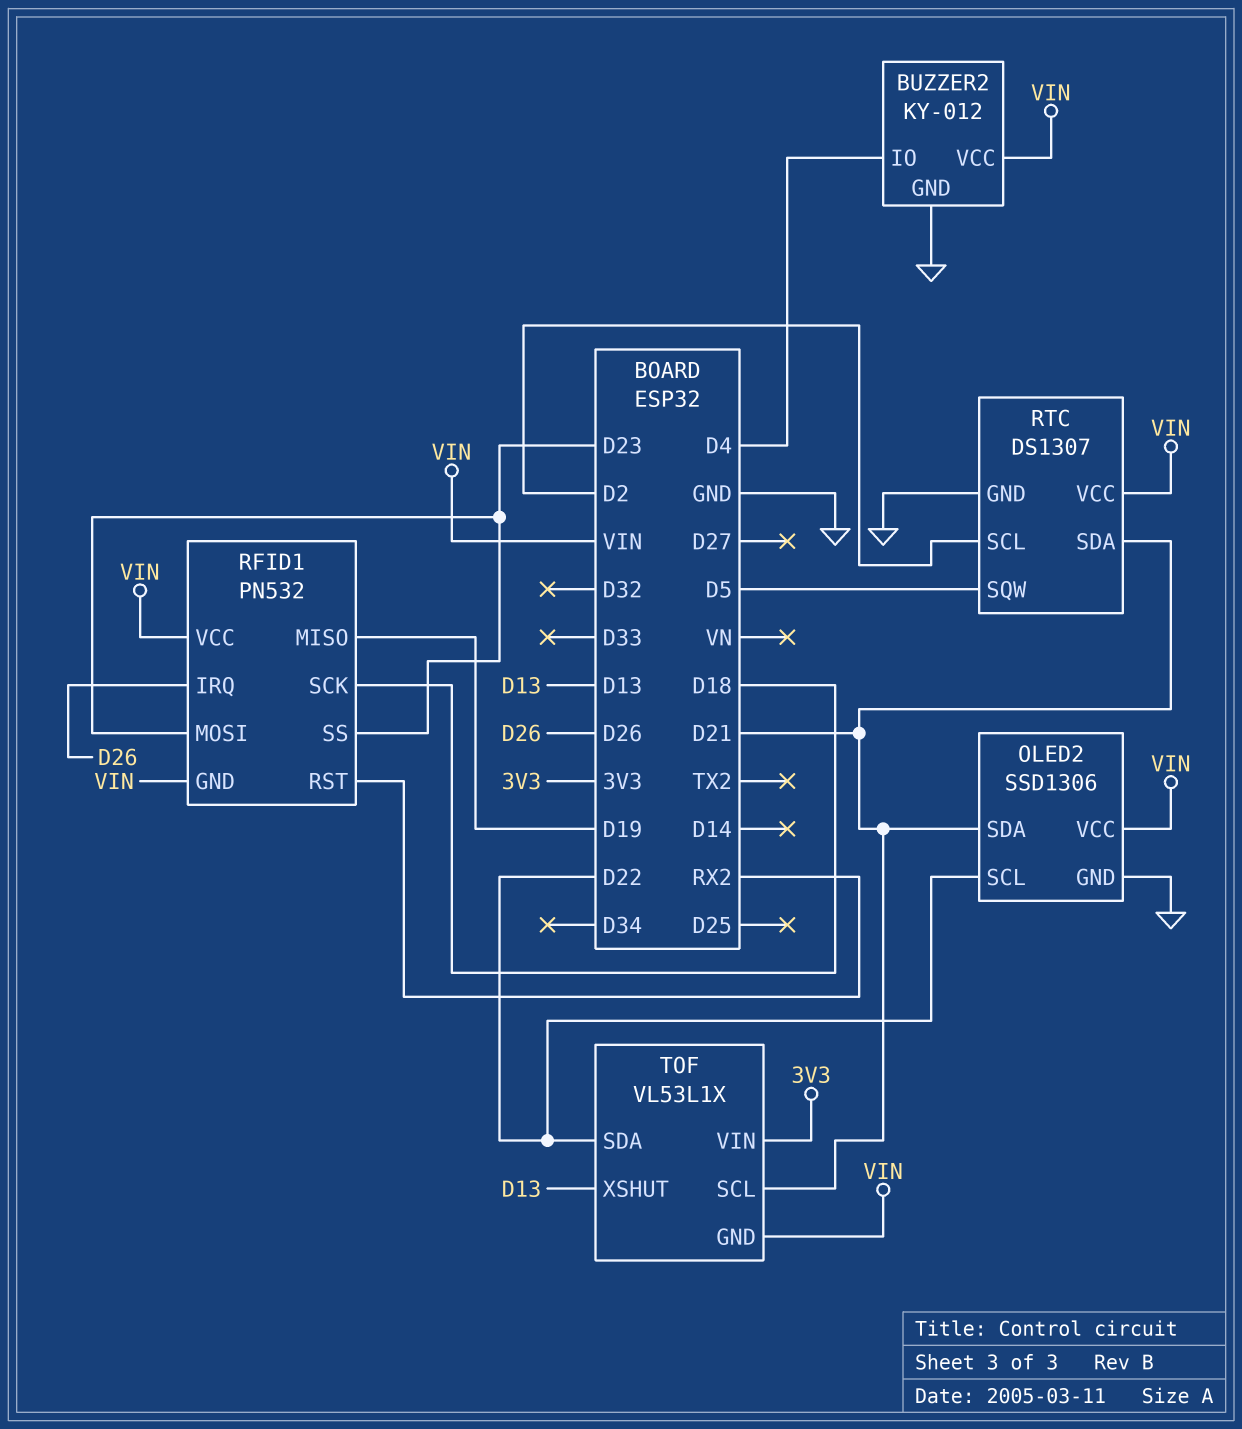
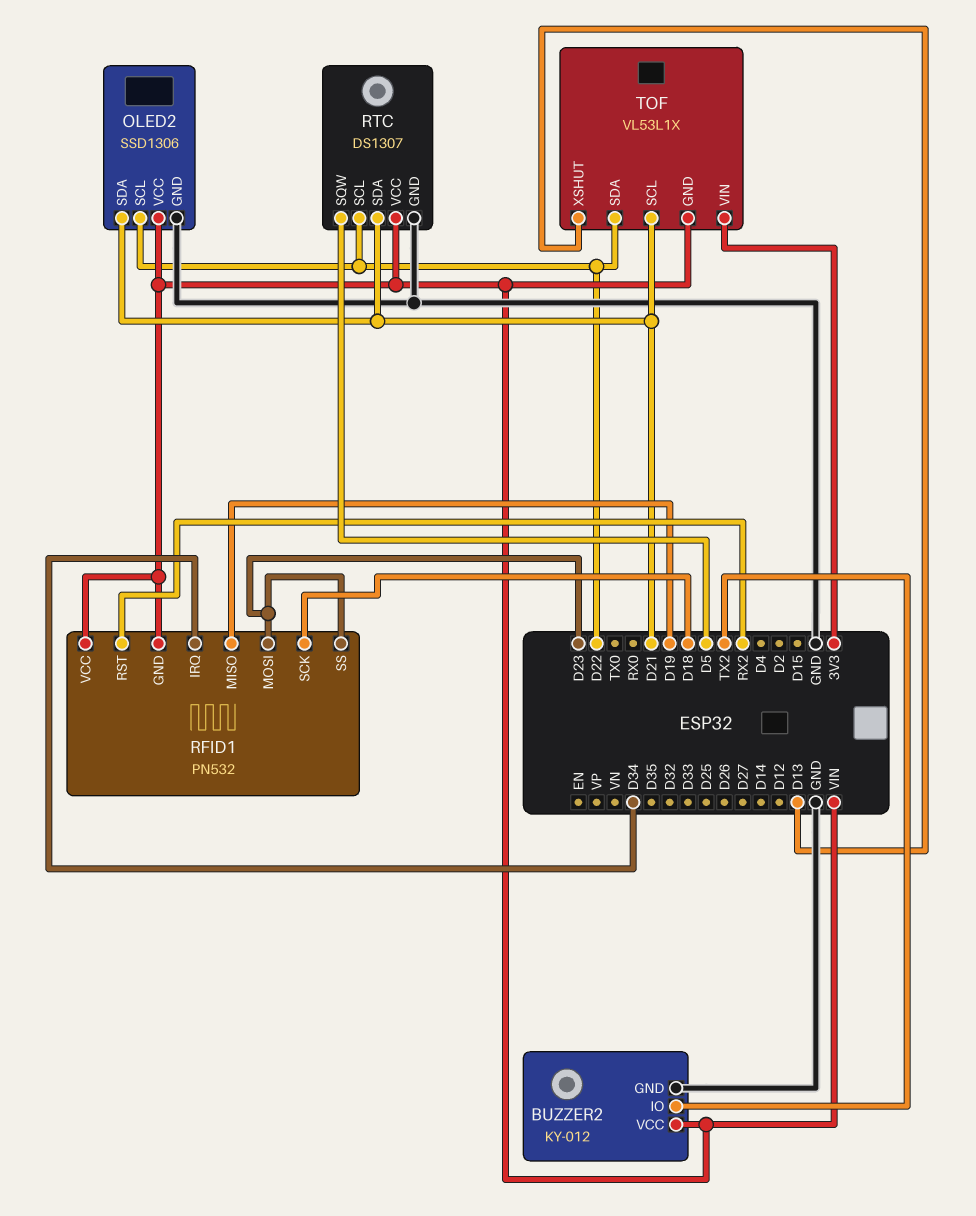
BUZZER2 pin IO: D4 -> TX2
RFID1 pin IRQ: D26 -> D34
RTC pin SCL: D2 -> D22

